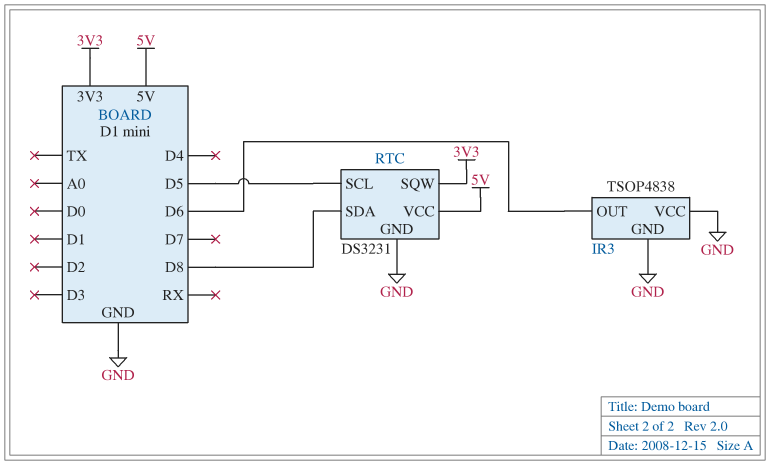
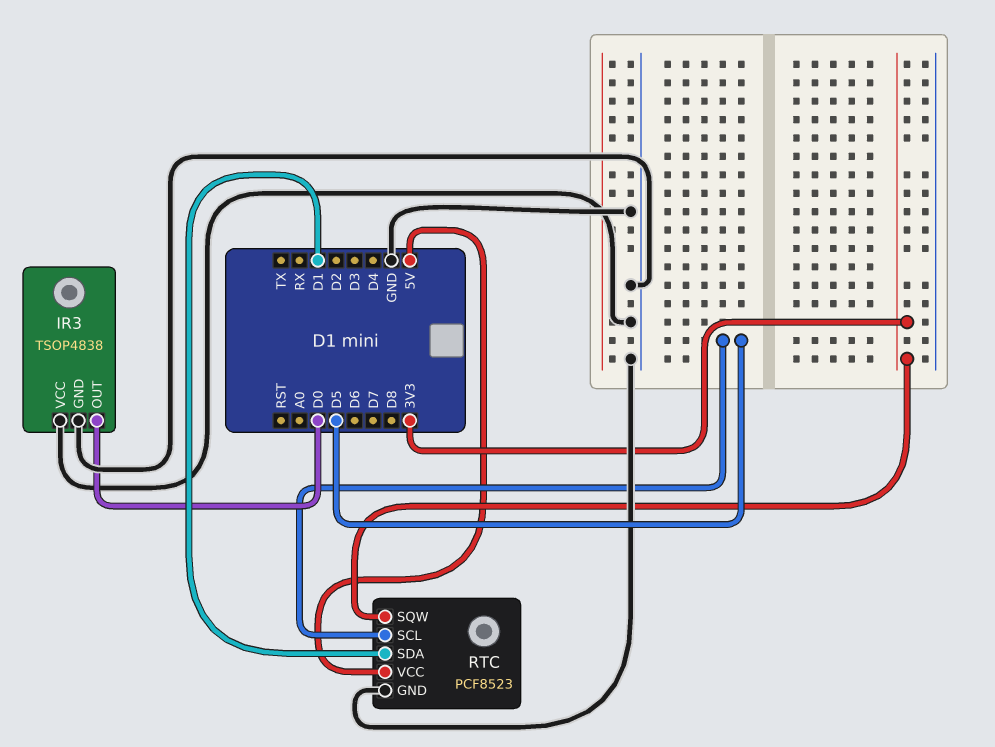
IR3 pin OUT: D6 -> D0
RTC: DS3231 -> PCF8523
RTC pin SDA: D8 -> D1

